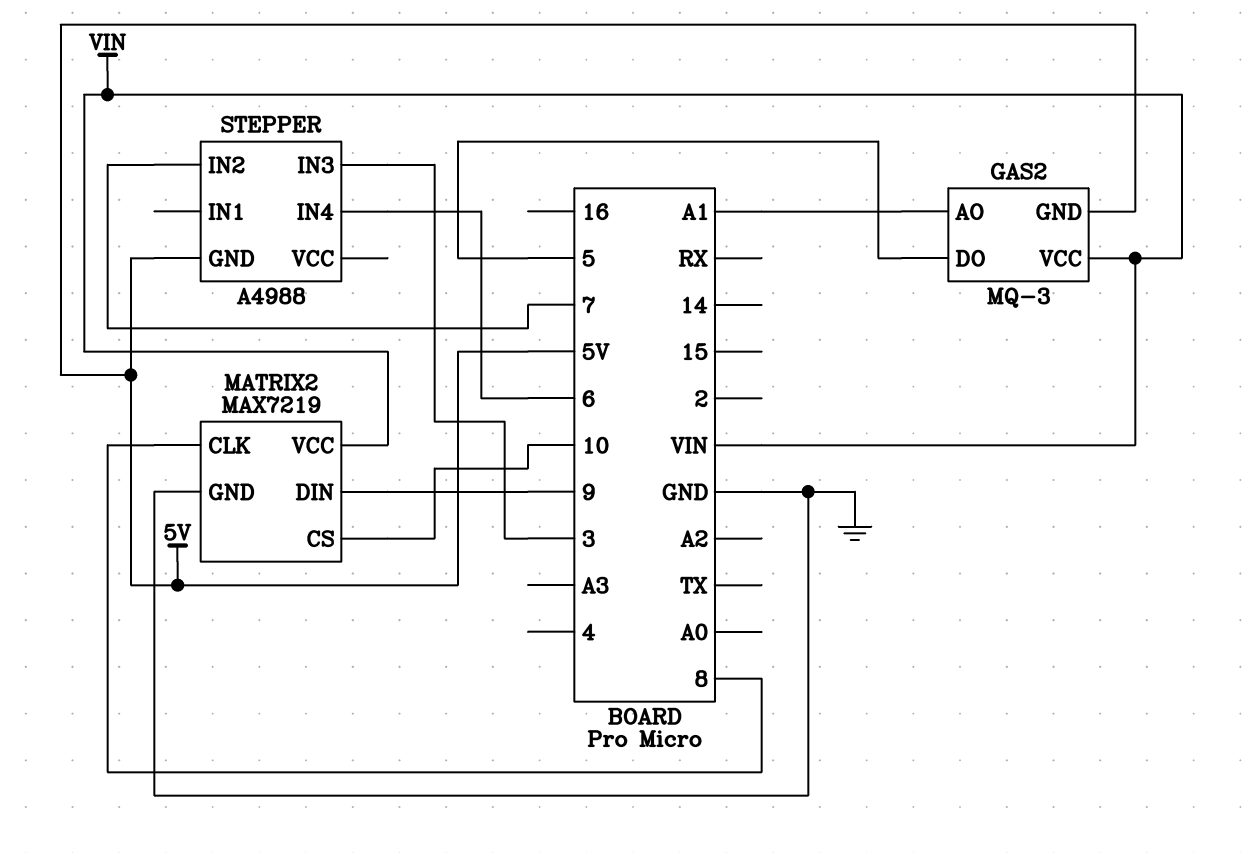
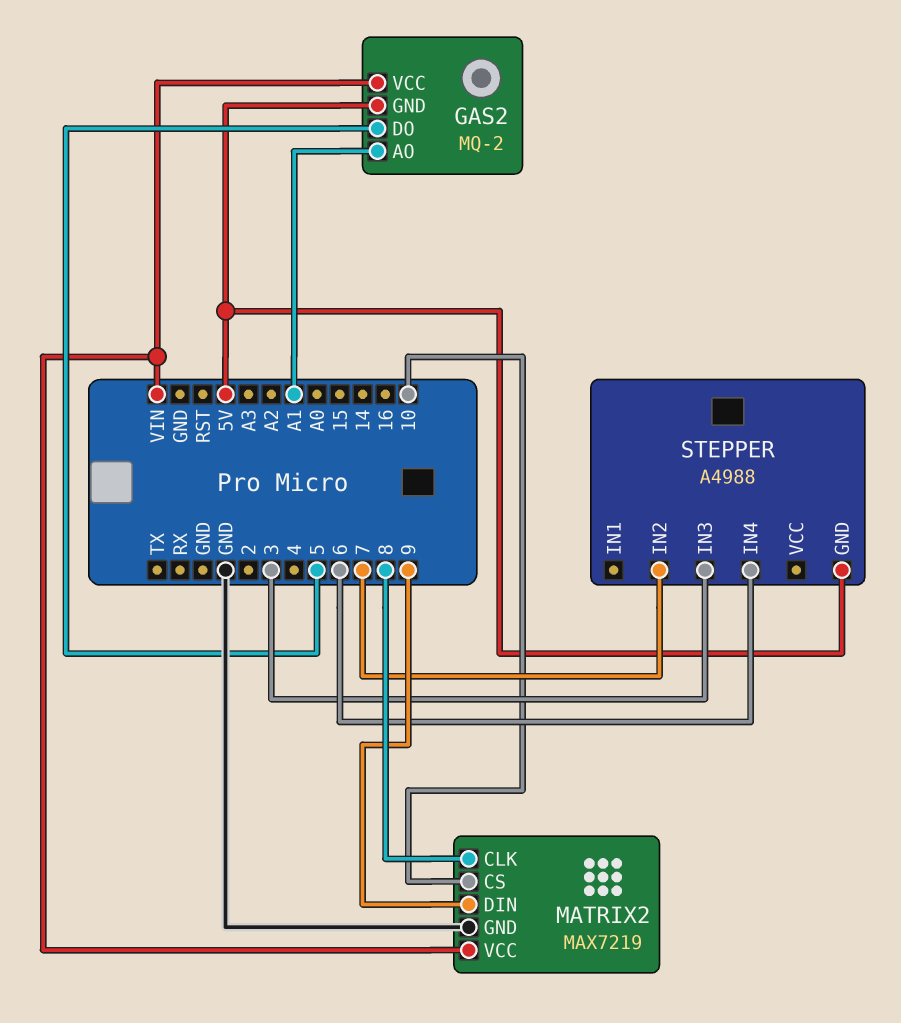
GAS2: MQ-3 -> MQ-2

